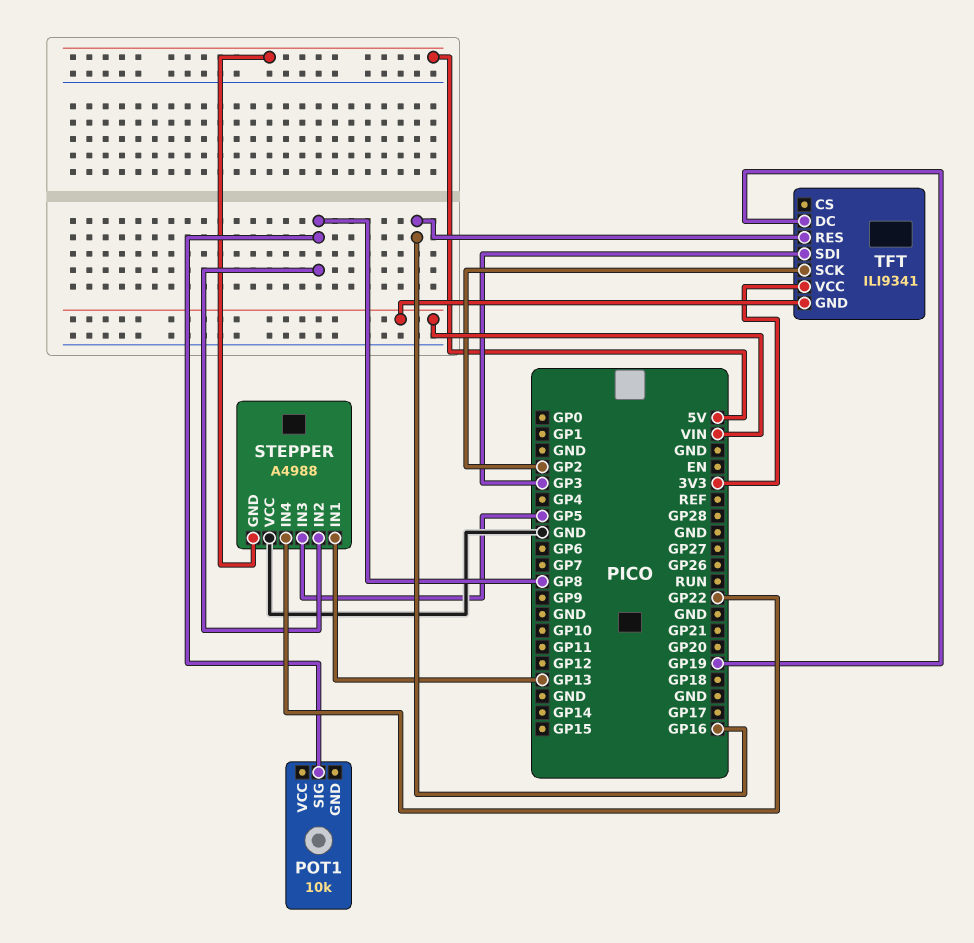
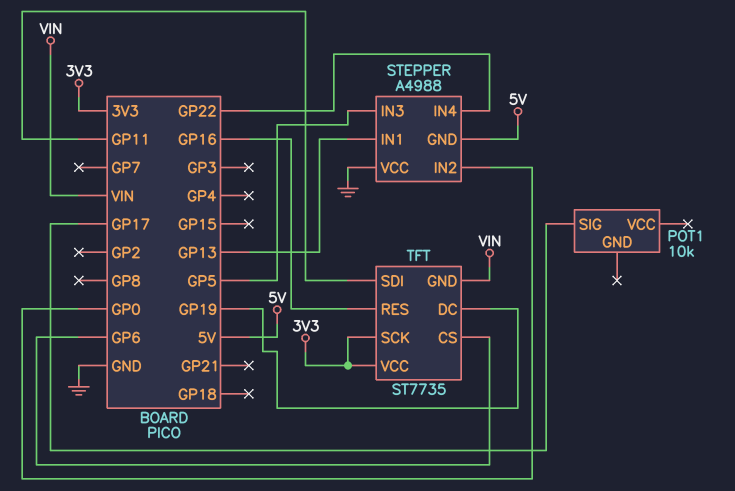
POT1 pin SIG: GP8 -> GP17
STEPPER pin IN2: GP8 -> GP0
TFT: ILI9341 -> ST7735
TFT pin CS: none -> GP6
TFT pin SCK: GP2 -> 3V3
TFT pin SDI: GP3 -> GP11

